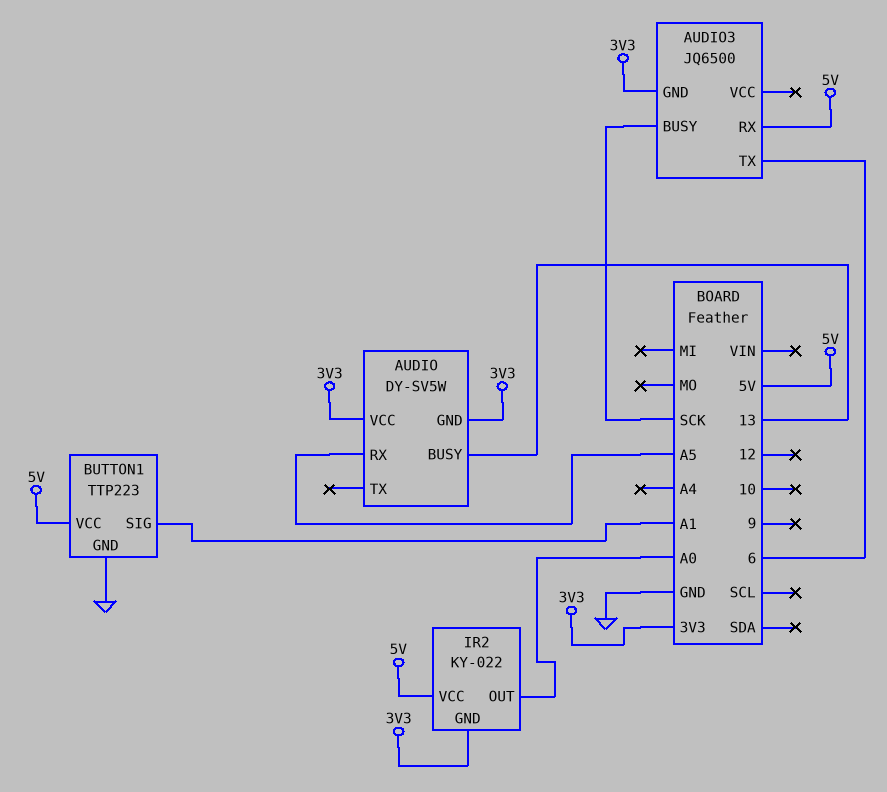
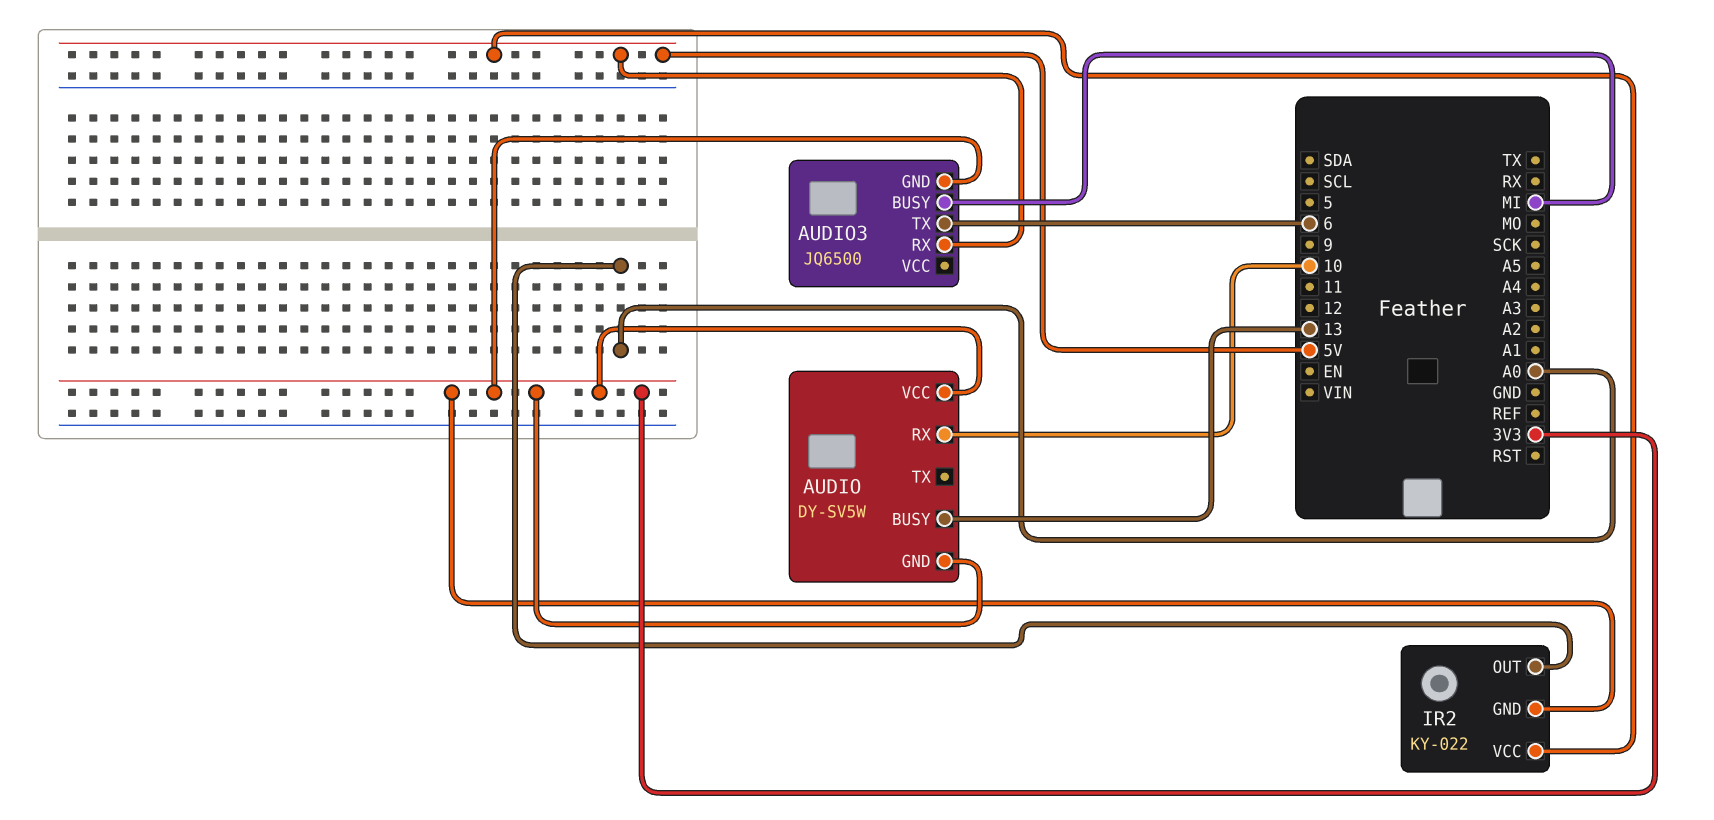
AUDIO pin RX: A5 -> 10
AUDIO3 pin BUSY: SCK -> MI
BUTTON1: TTP223 -> none
BUTTON1 pin GND: GND -> none
BUTTON1 pin SIG: A1 -> none
BUTTON1 pin VCC: 5V -> none

